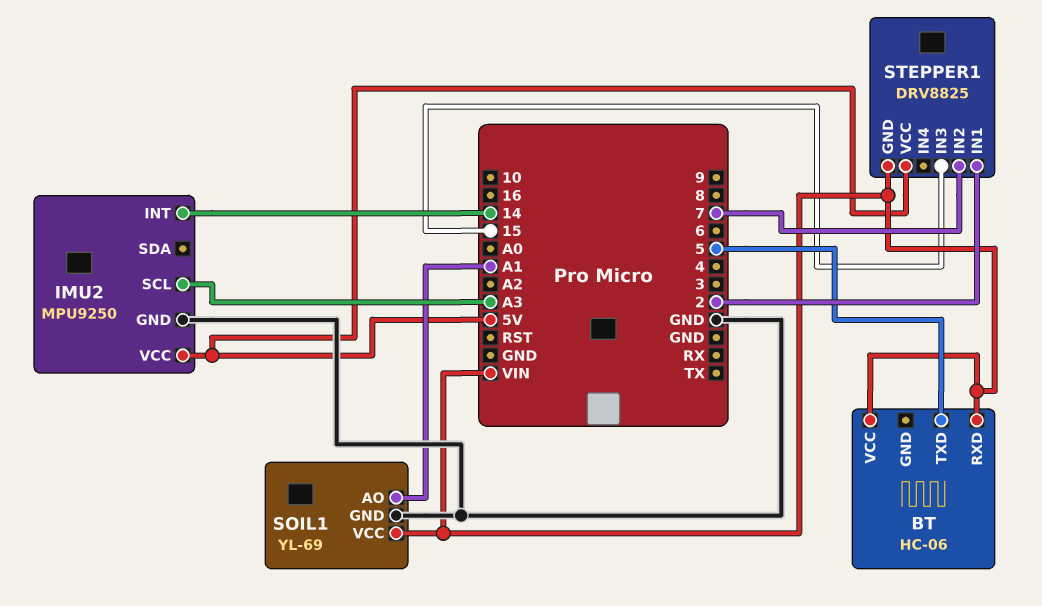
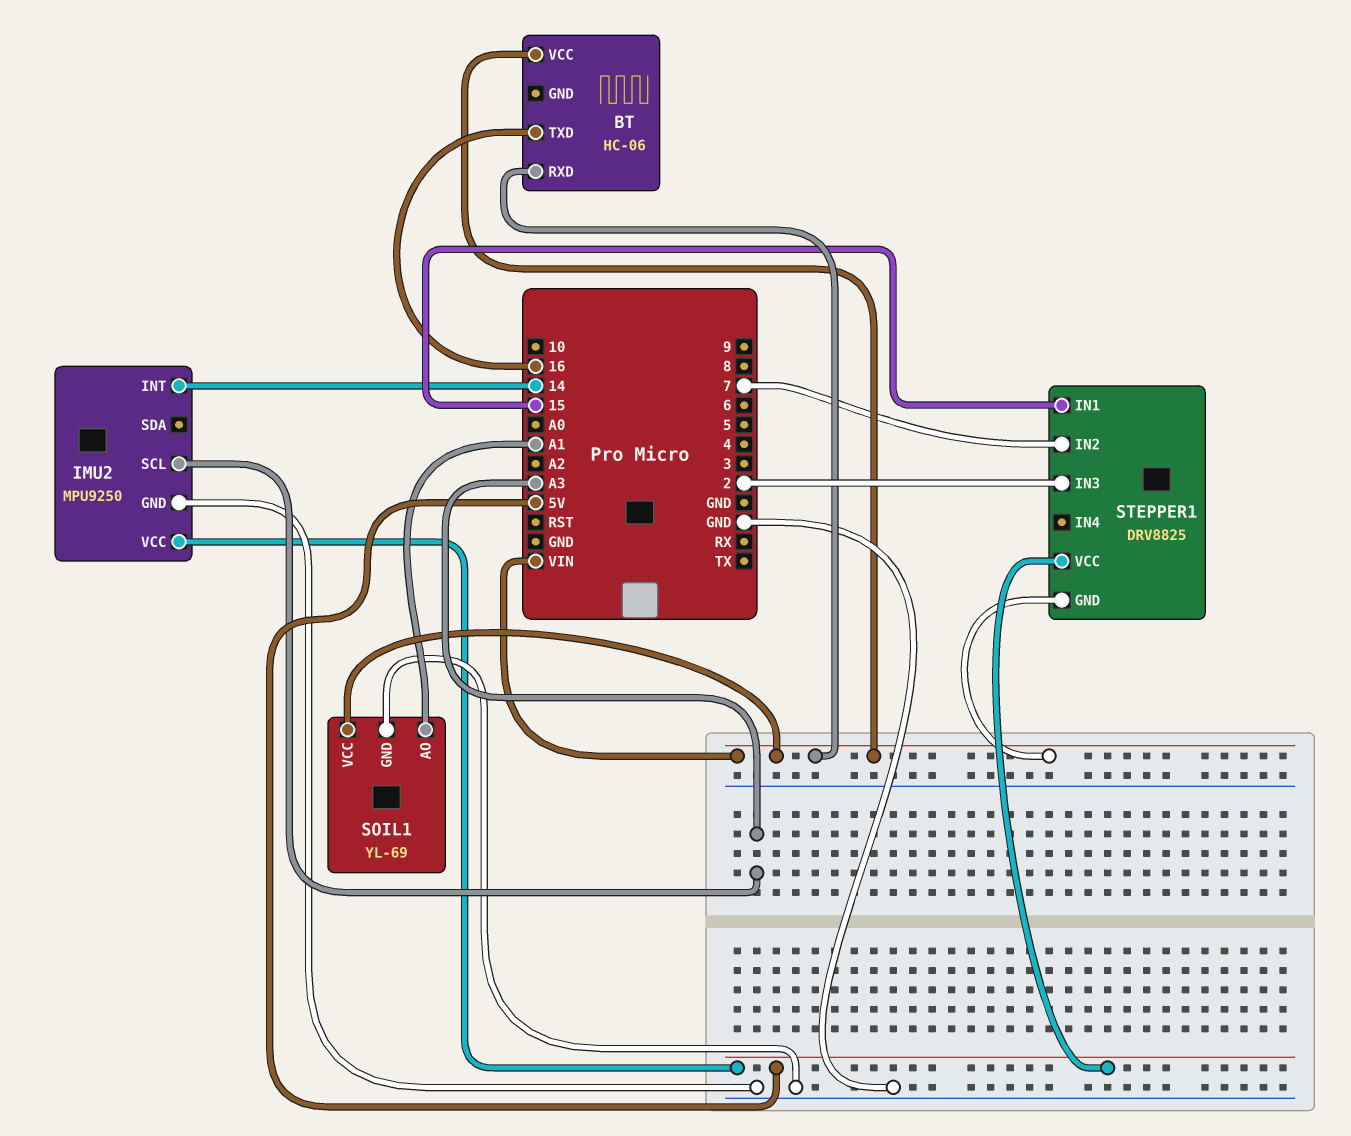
BT pin TXD: 5 -> 16
STEPPER1 pin IN1: 2 -> 15
STEPPER1 pin IN3: 15 -> 2

